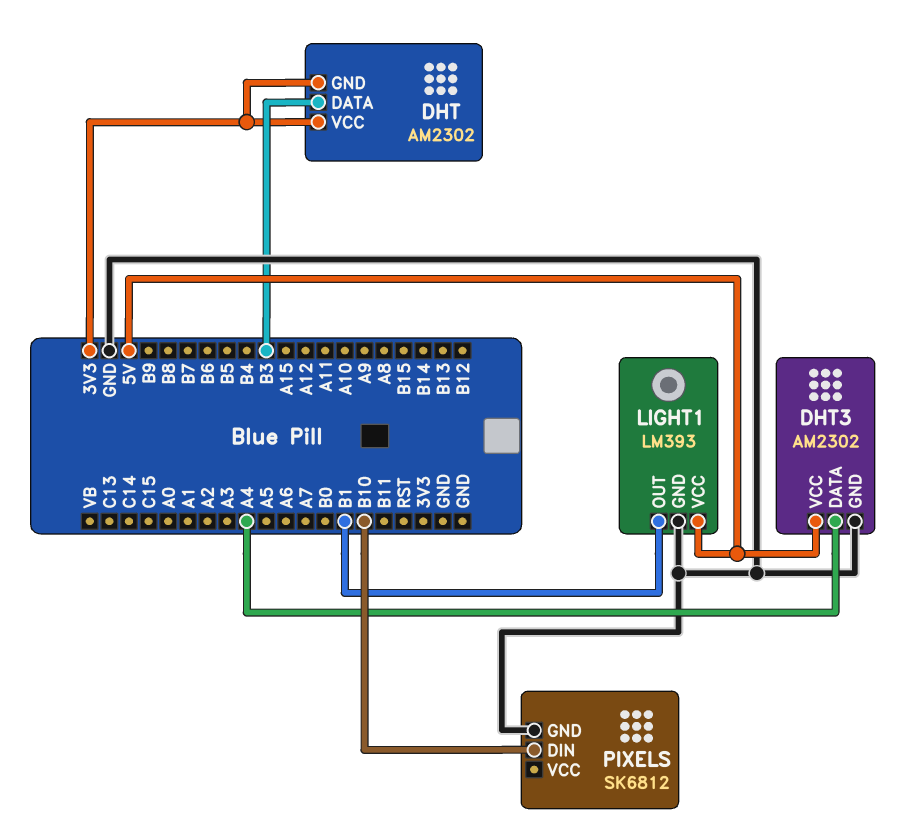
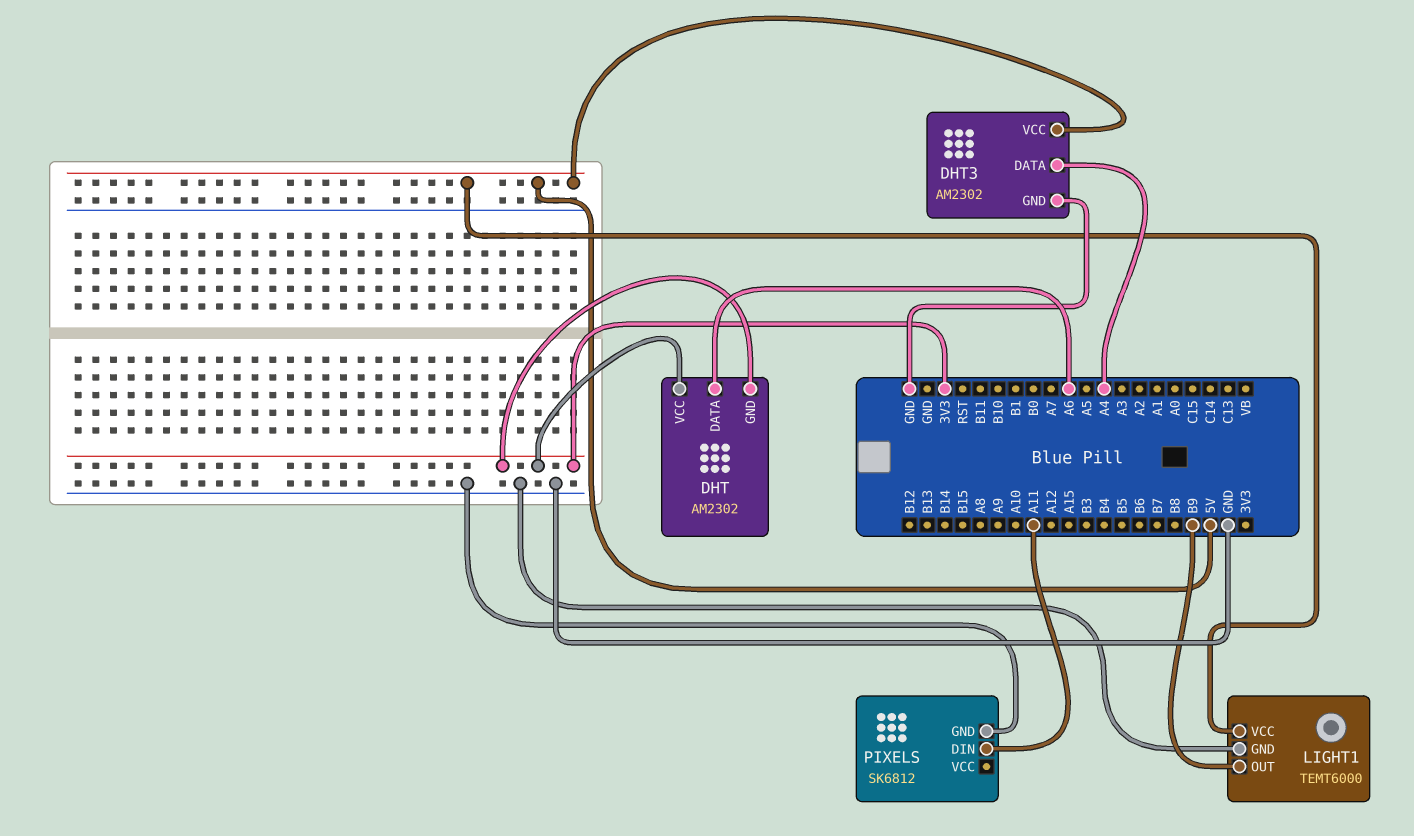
DHT pin DATA: B3 -> A6
LIGHT1: LM393 -> TEMT6000
LIGHT1 pin OUT: B1 -> B9
PIXELS pin DIN: B10 -> A11

